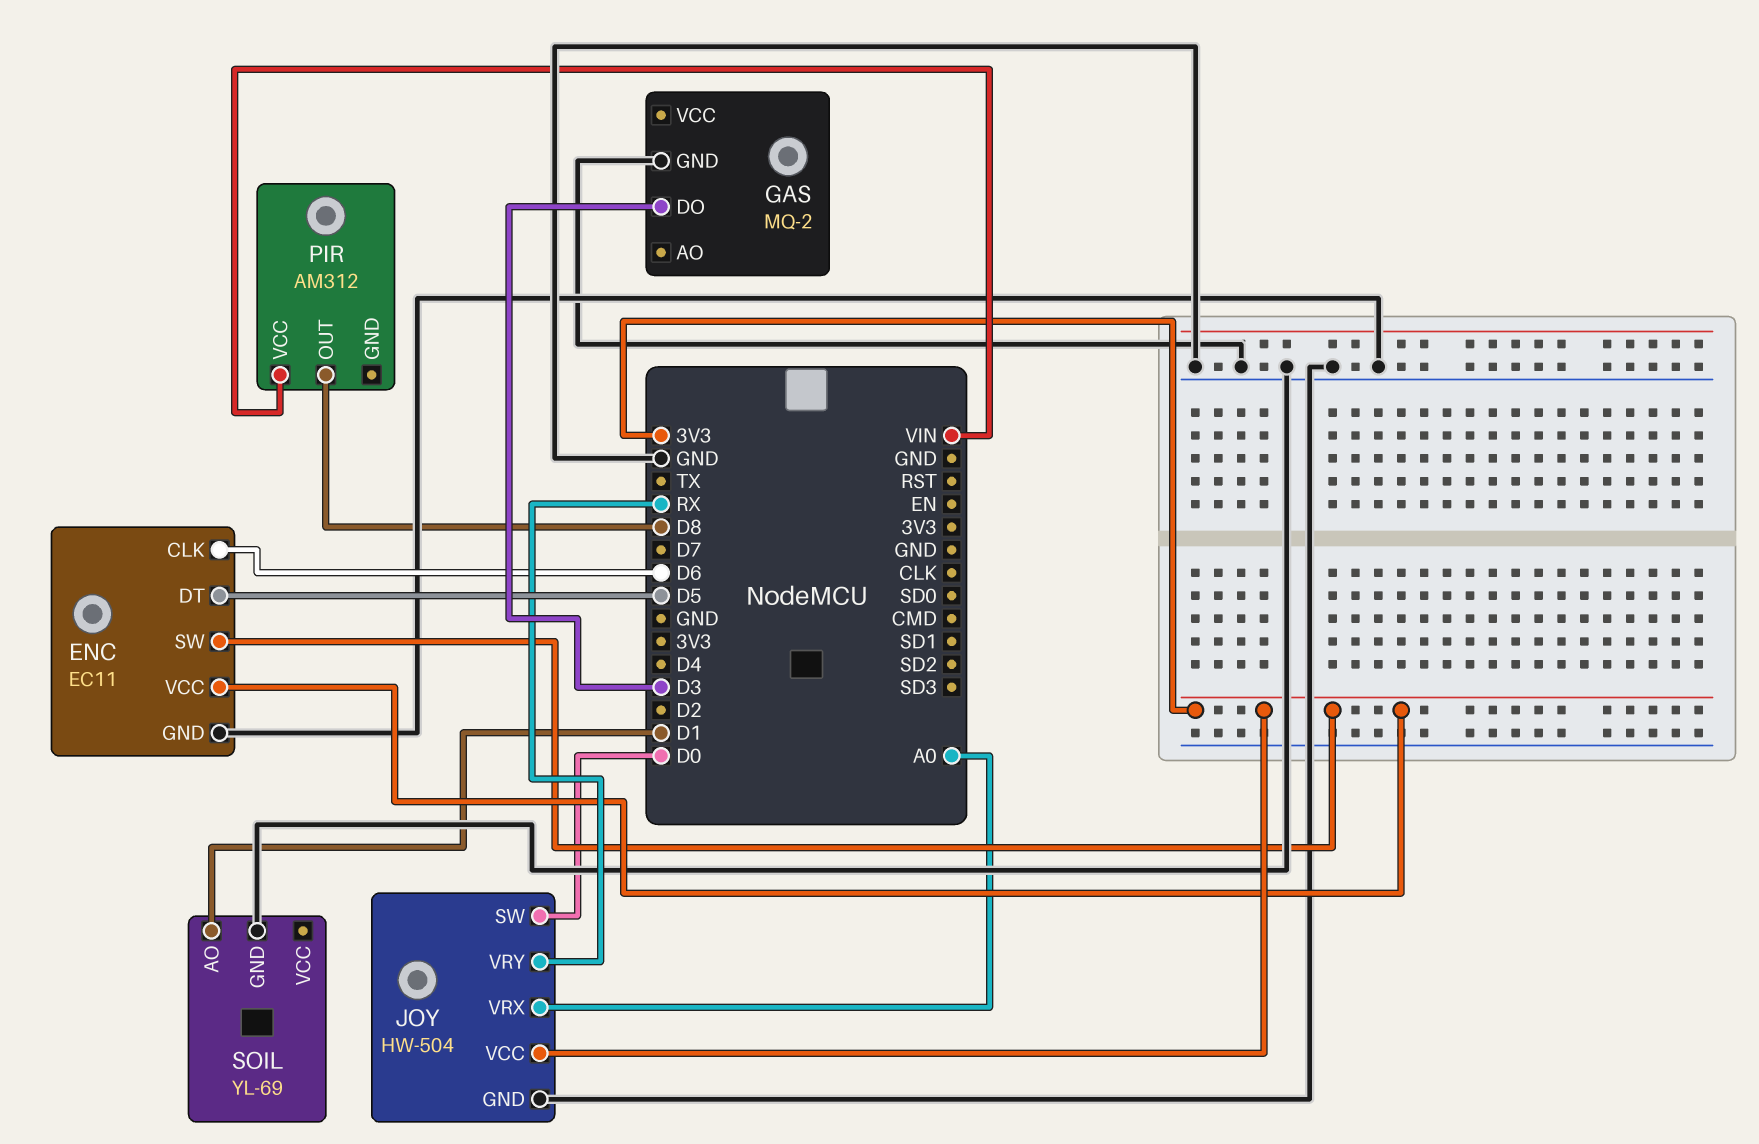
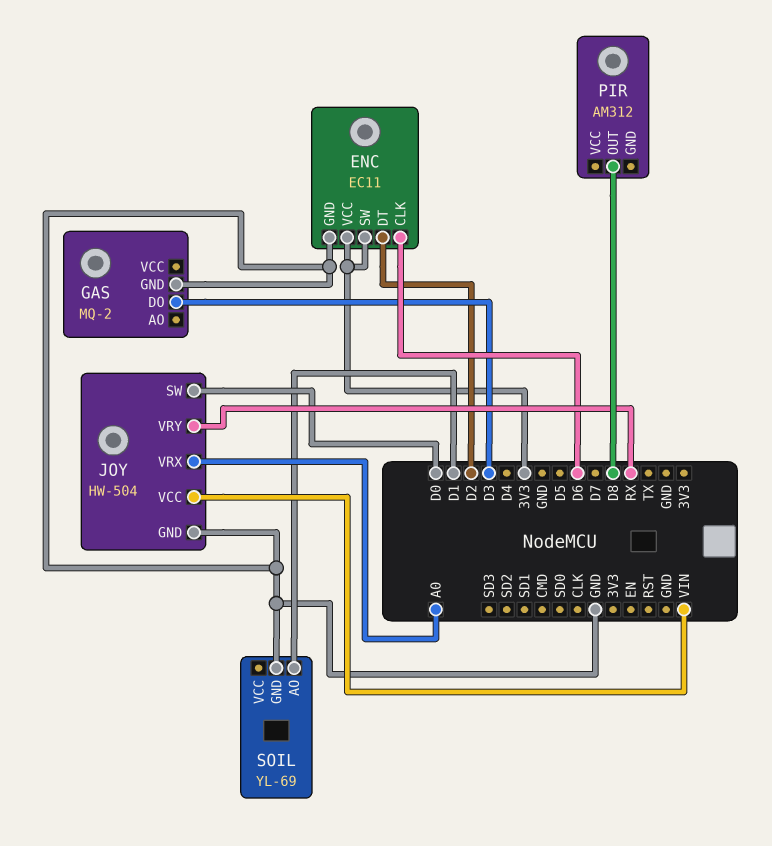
ENC pin DT: D5 -> D2
JOY pin VCC: 3V3 -> VIN
PIR pin VCC: VIN -> none

